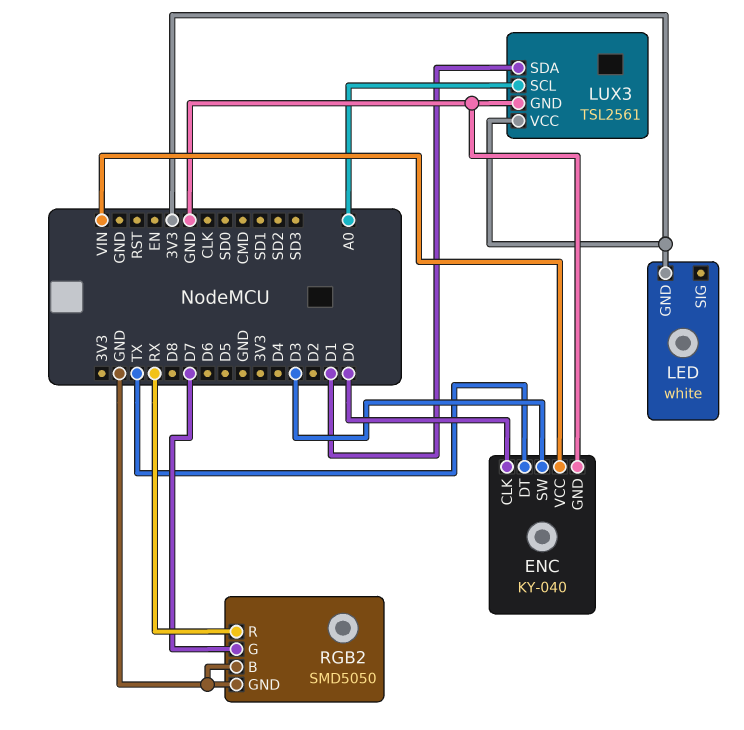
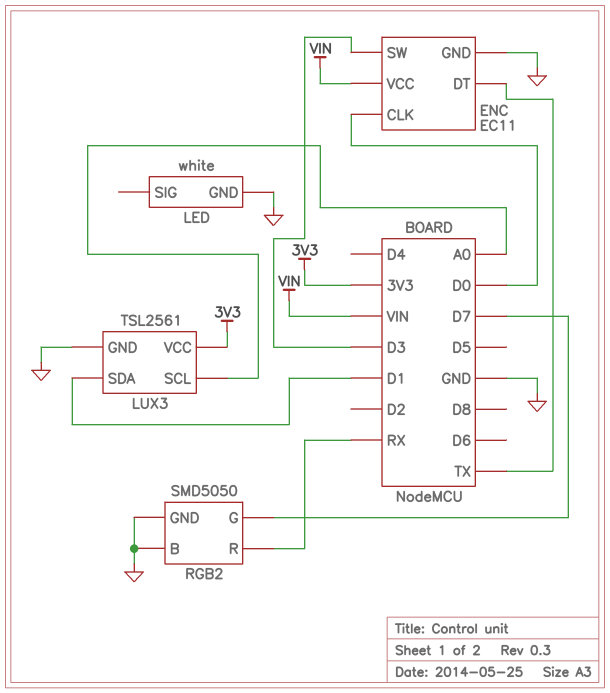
ENC: KY-040 -> EC11
LED pin GND: 3V3 -> GND

